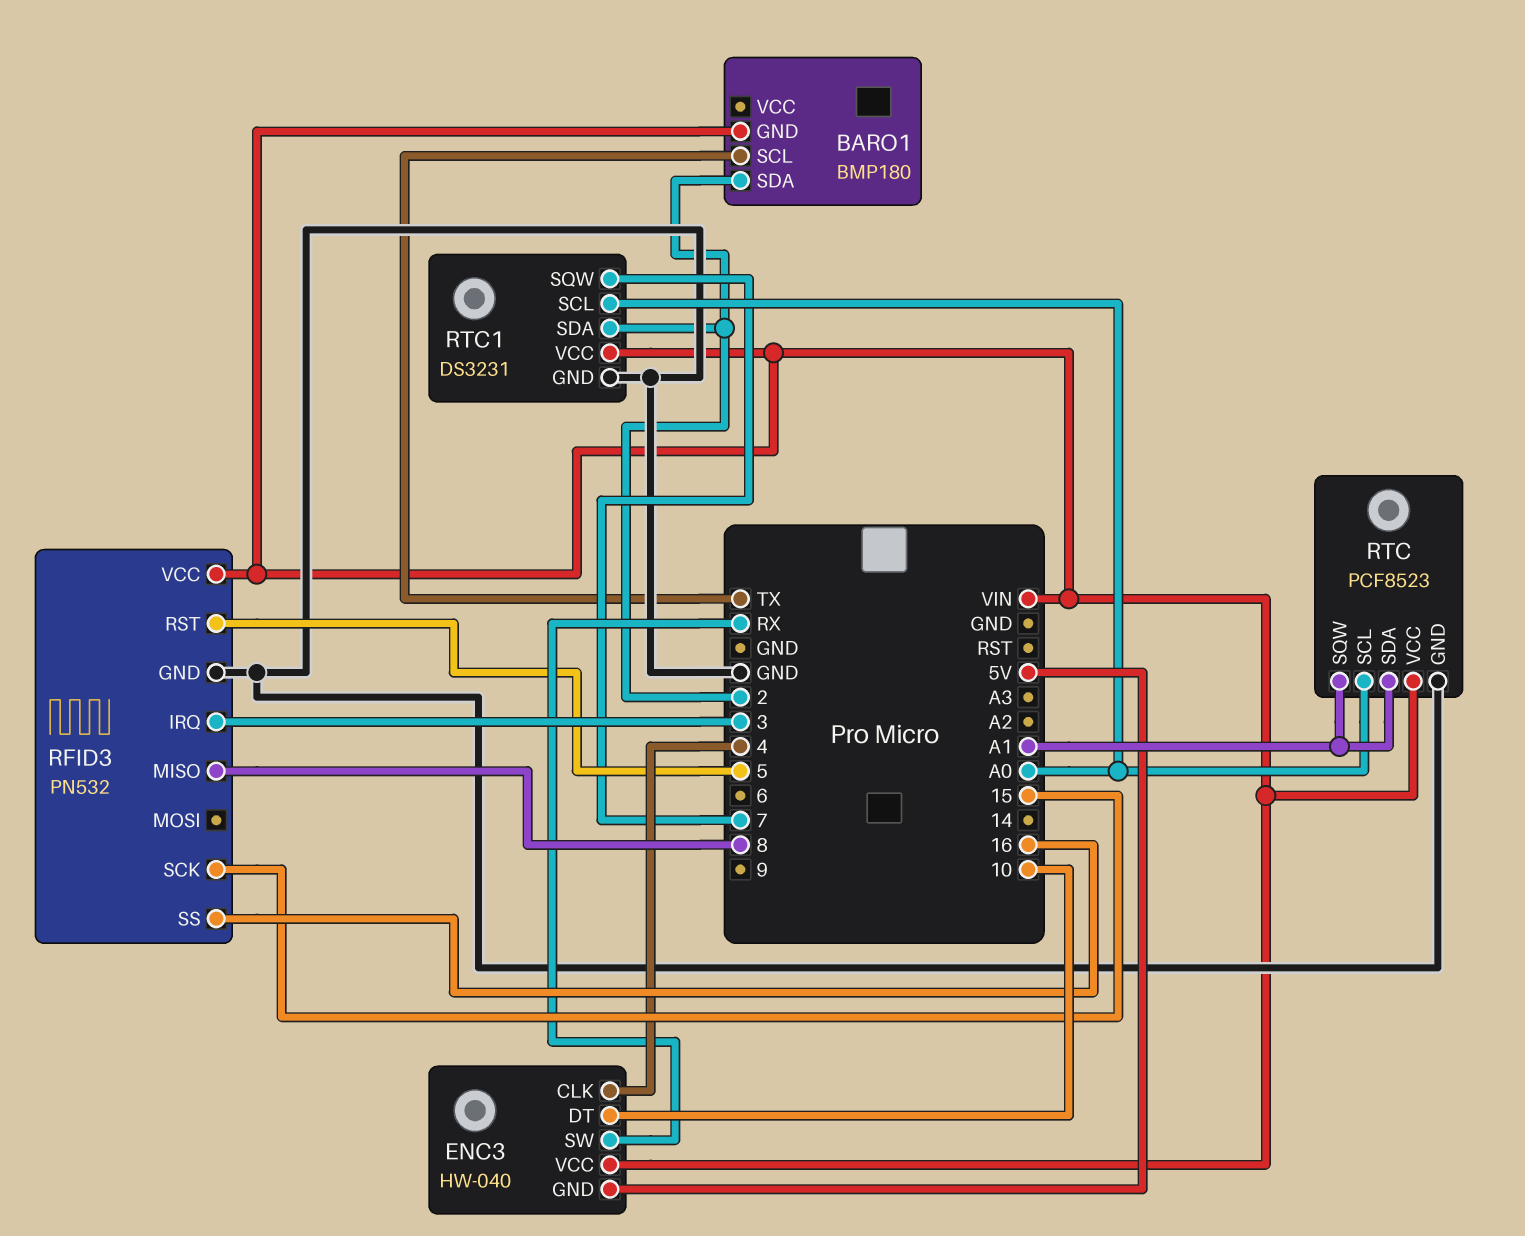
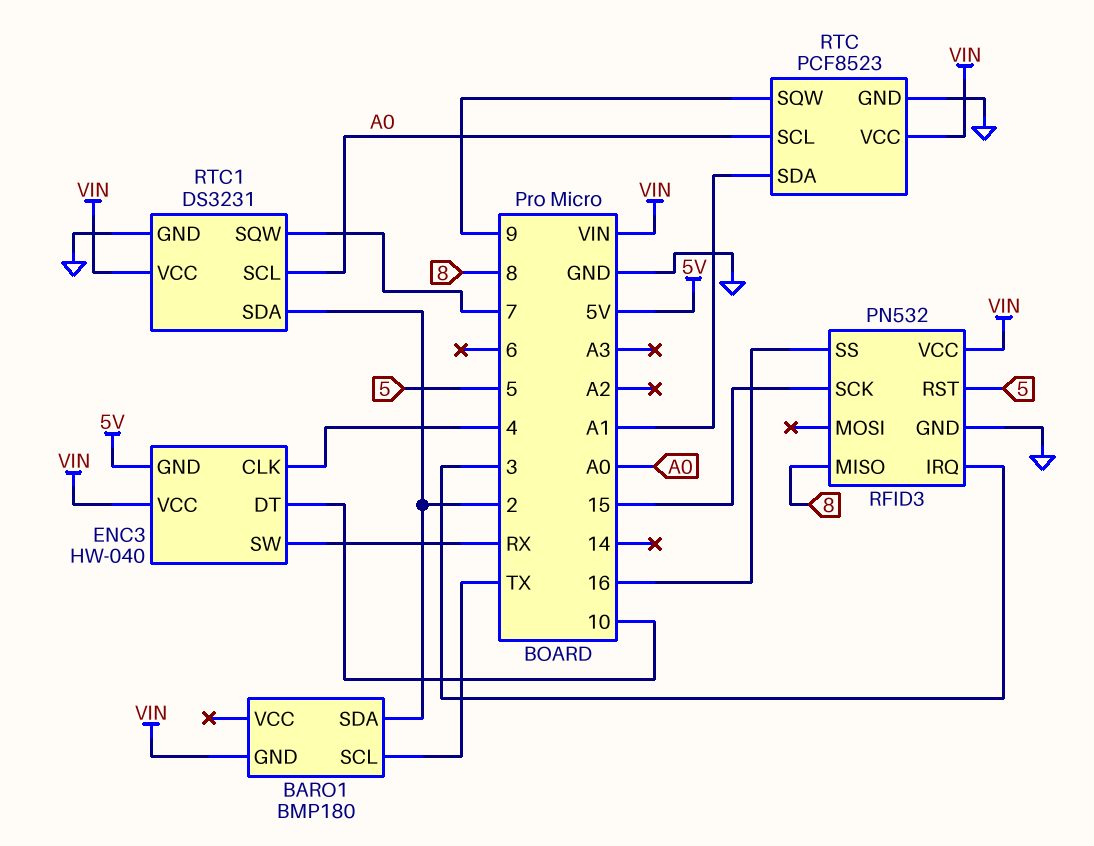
RTC pin SQW: A1 -> 9

